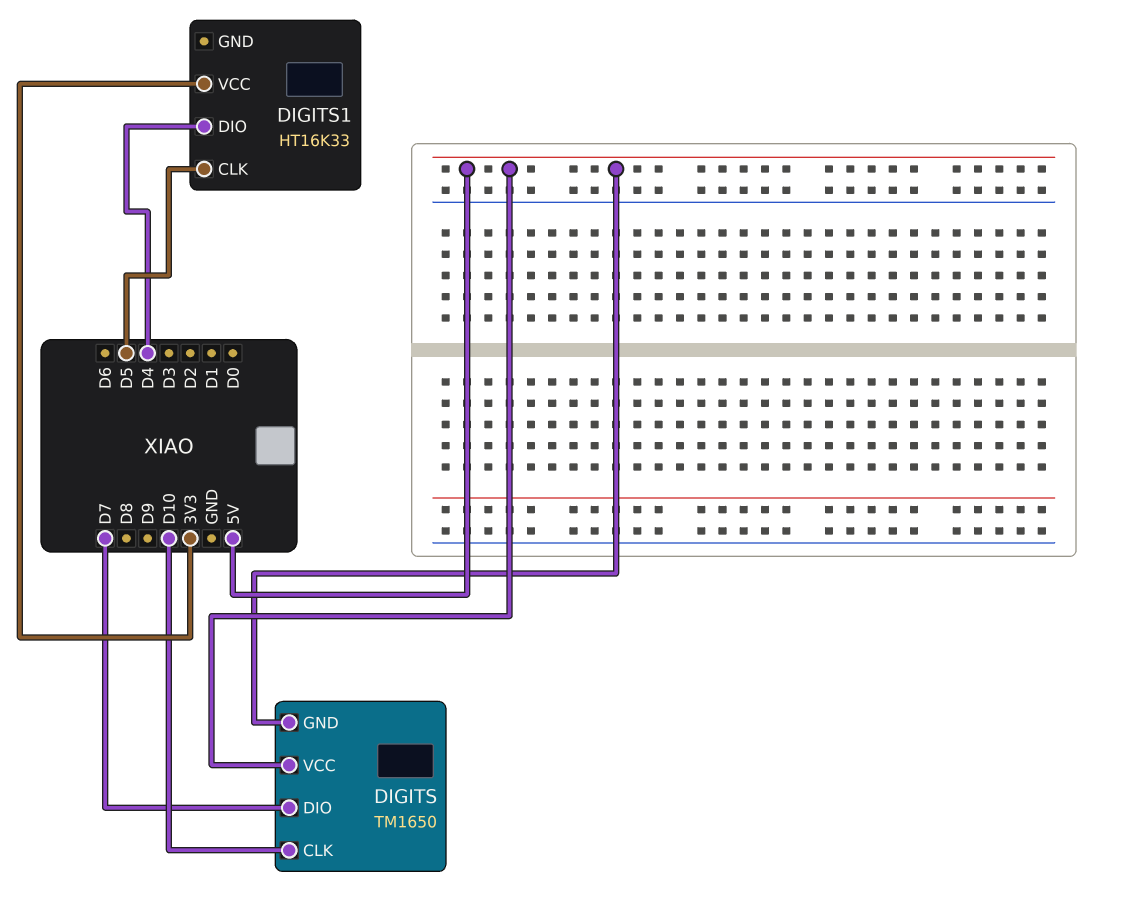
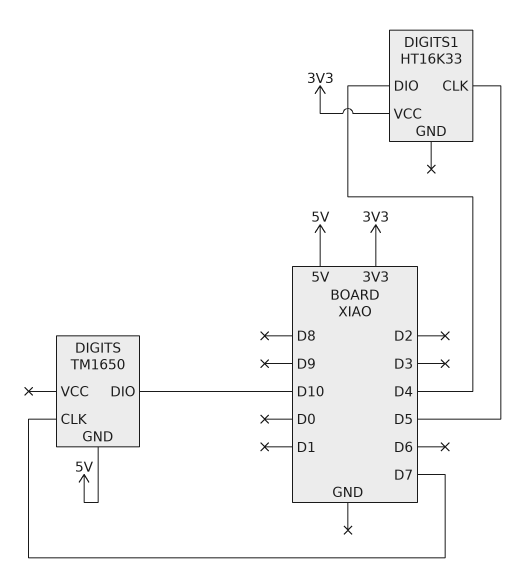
DIGITS pin CLK: D10 -> D7
DIGITS pin DIO: D7 -> D10
DIGITS pin VCC: 5V -> none

